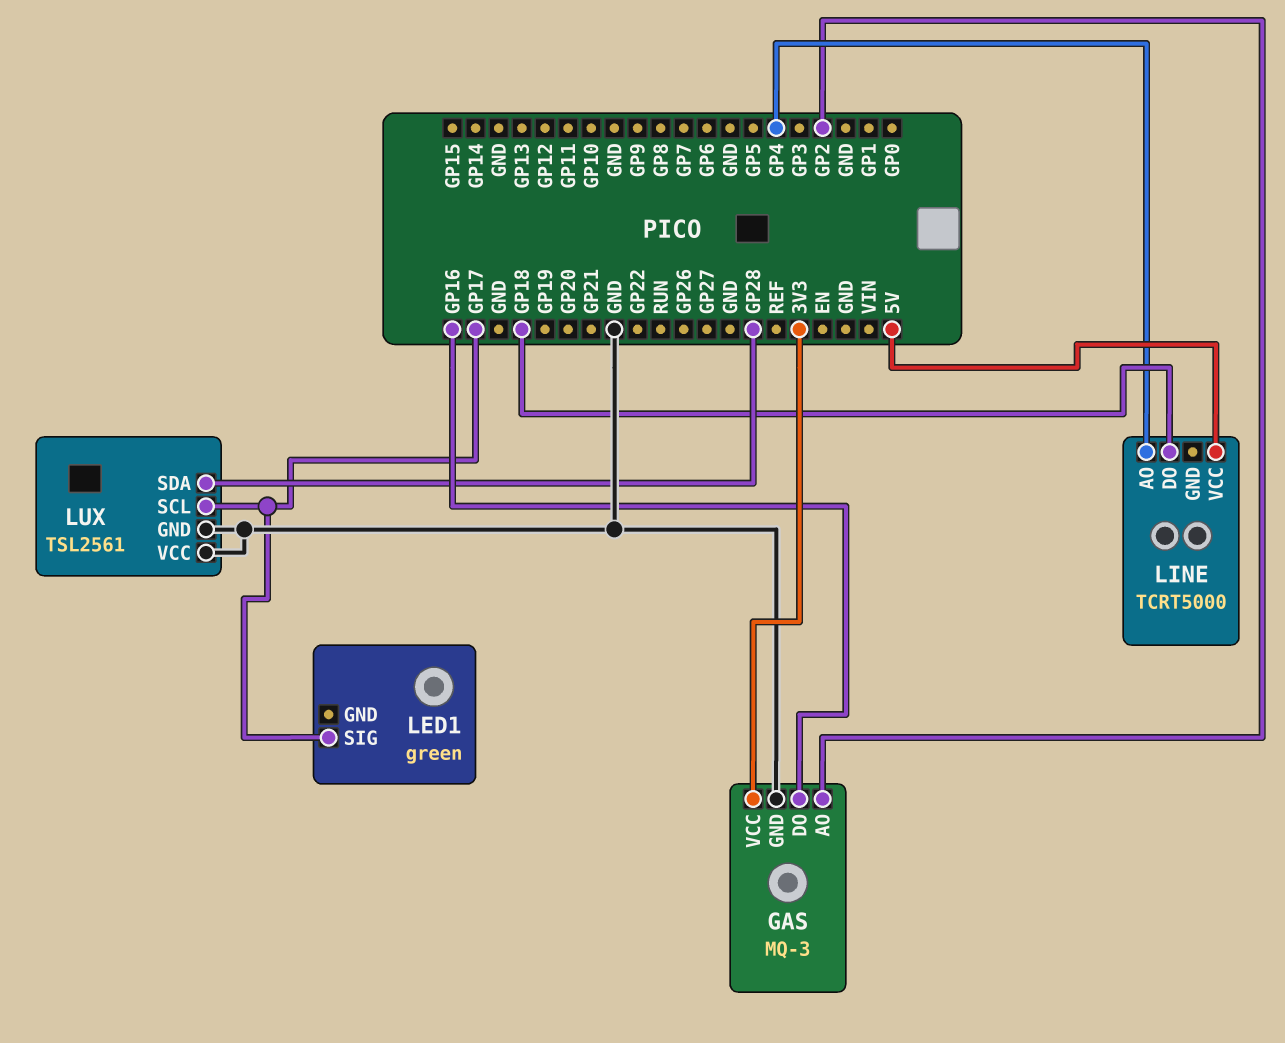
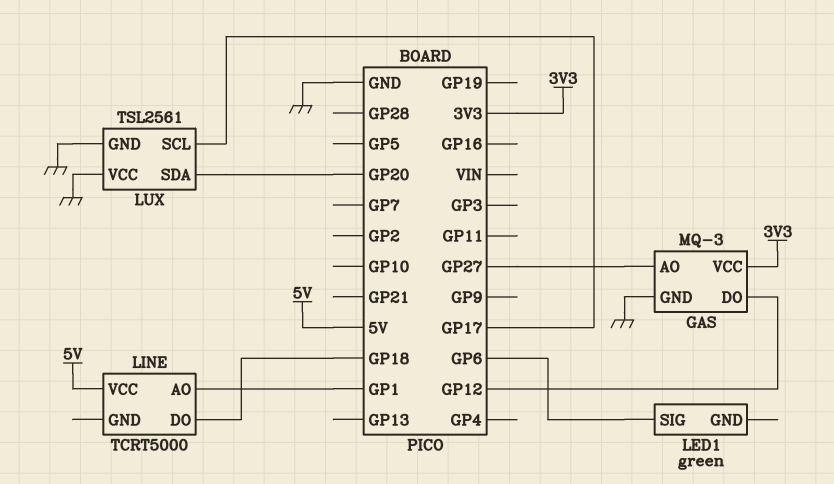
GAS pin AO: GP2 -> GP27
GAS pin DO: GP16 -> GP12
LED1 pin SIG: GP17 -> GP6
LINE pin AO: GP4 -> GP1
LUX pin SDA: GP28 -> GP20

